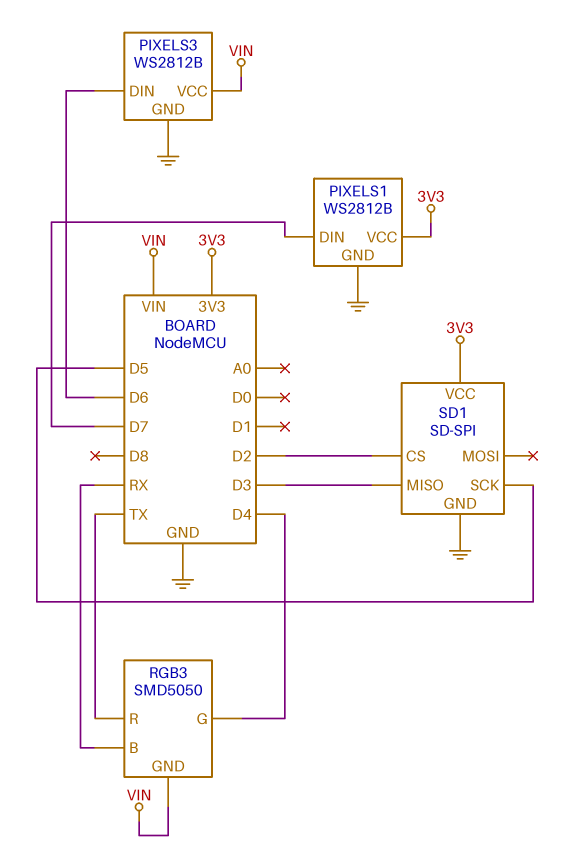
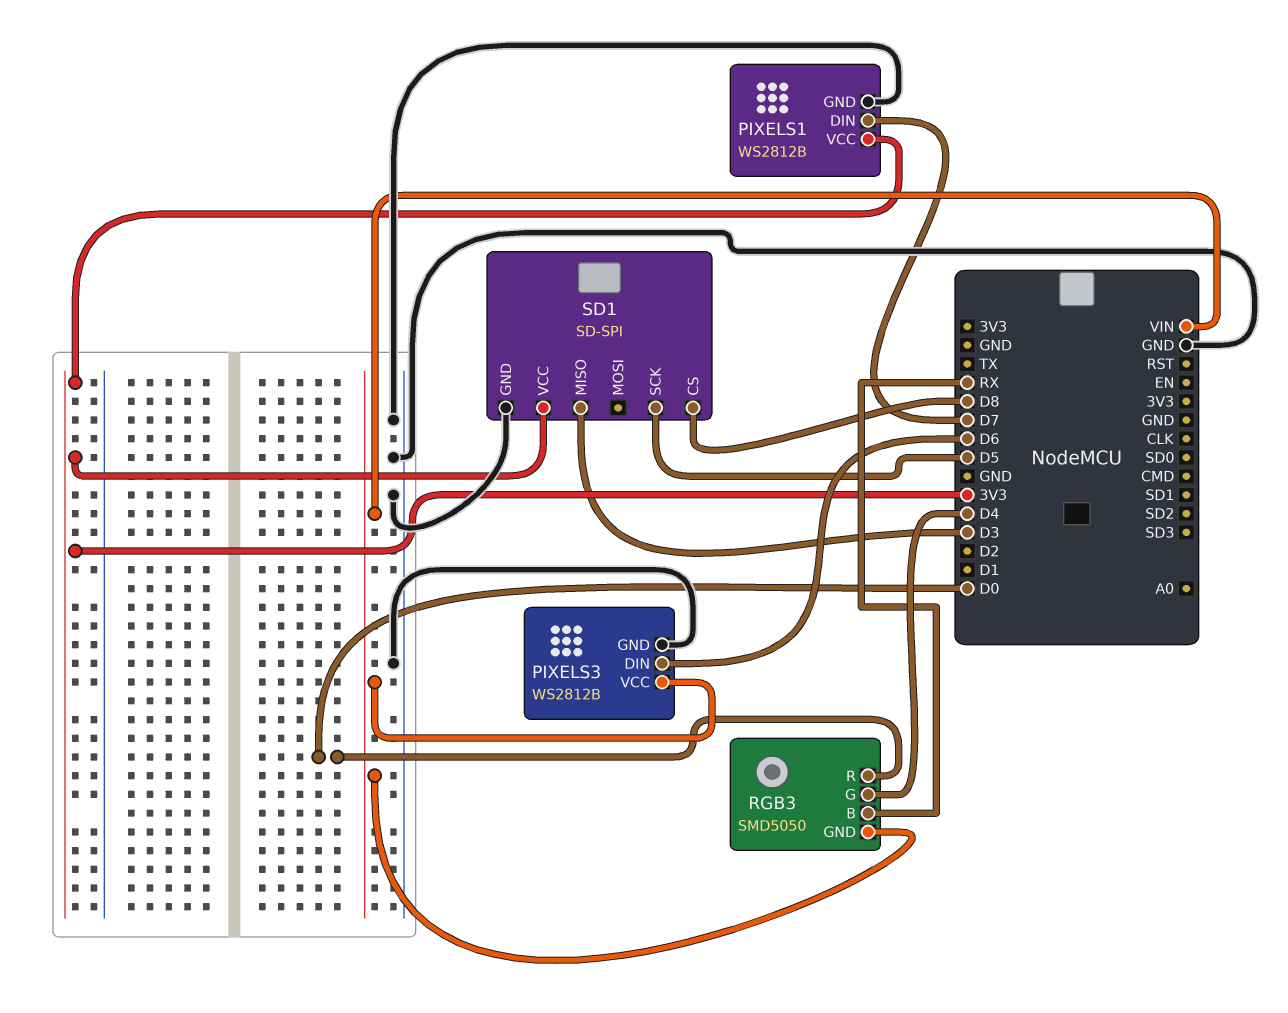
RGB3 pin R: TX -> D0
SD1 pin CS: D2 -> D8

